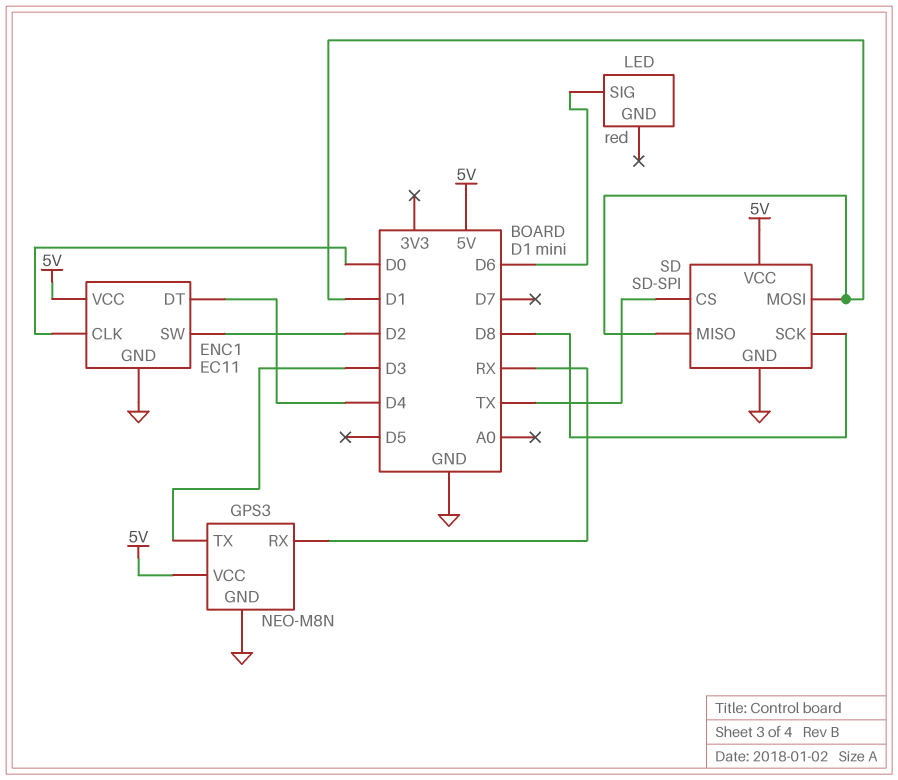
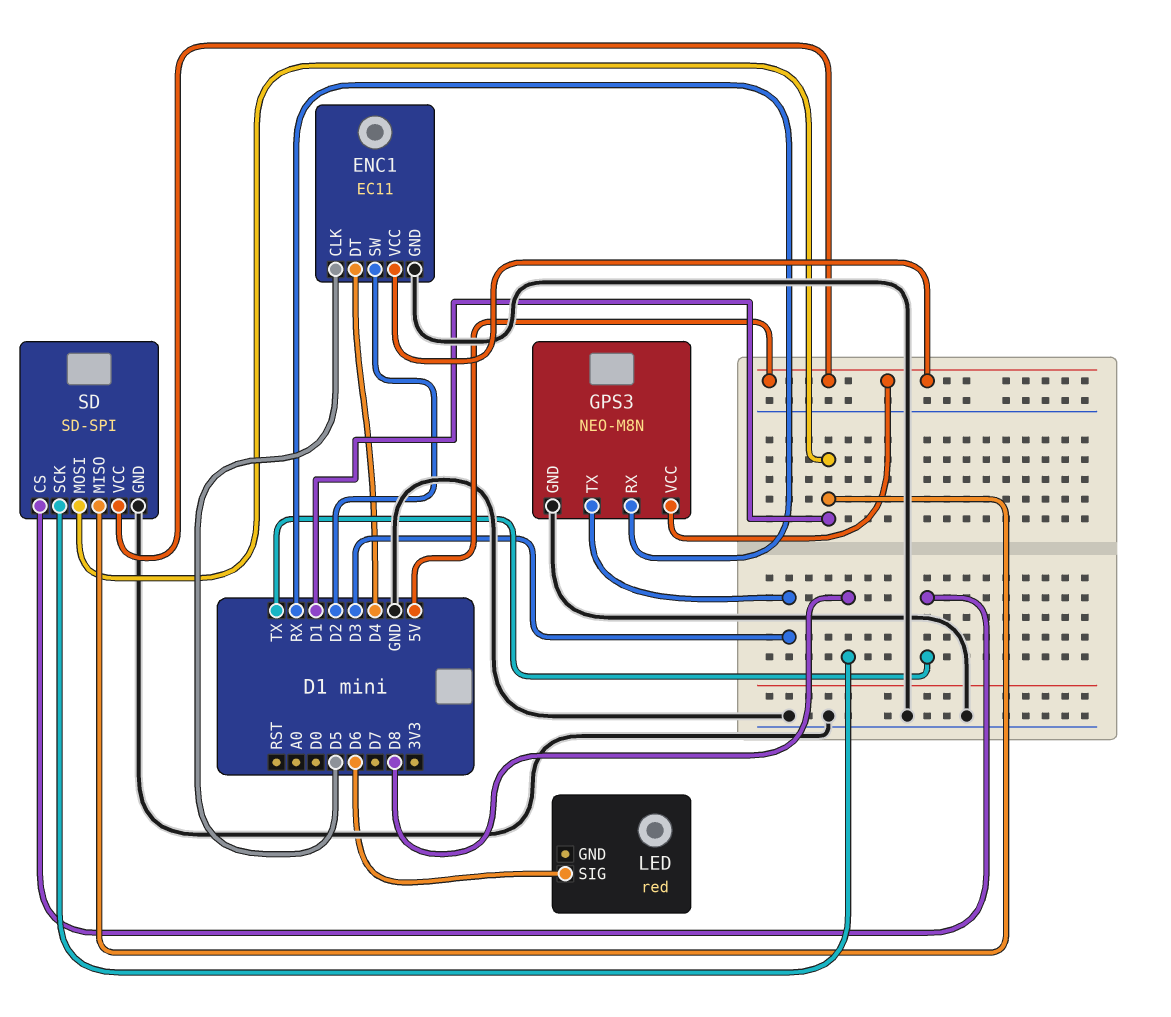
ENC1 pin CLK: D0 -> D5

